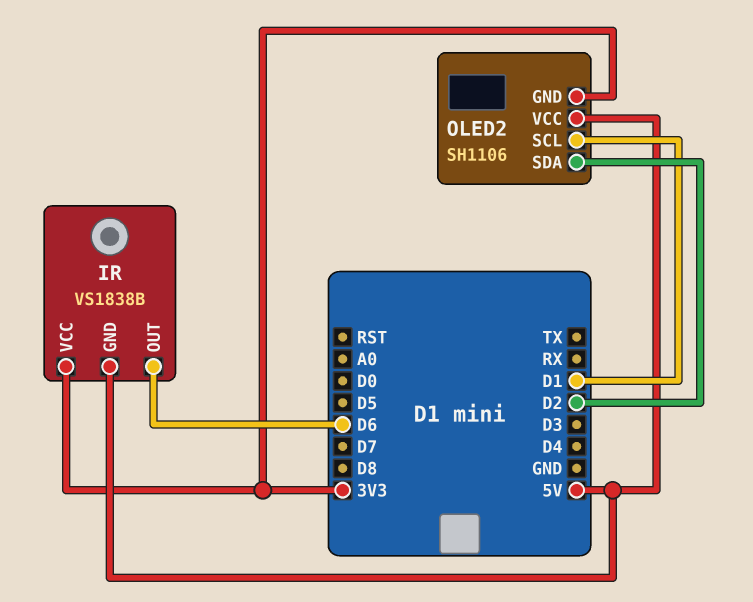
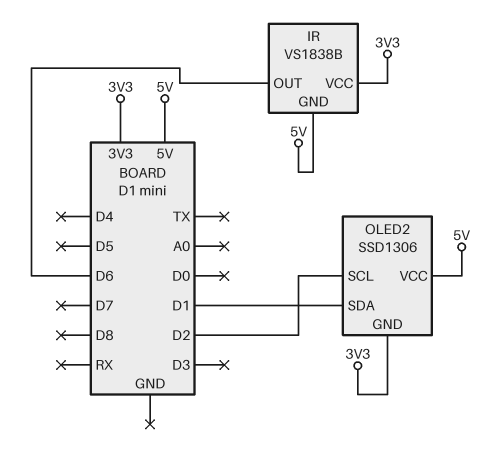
OLED2: SH1106 -> SSD1306
OLED2 pin SCL: D1 -> D2
OLED2 pin SDA: D2 -> D1

